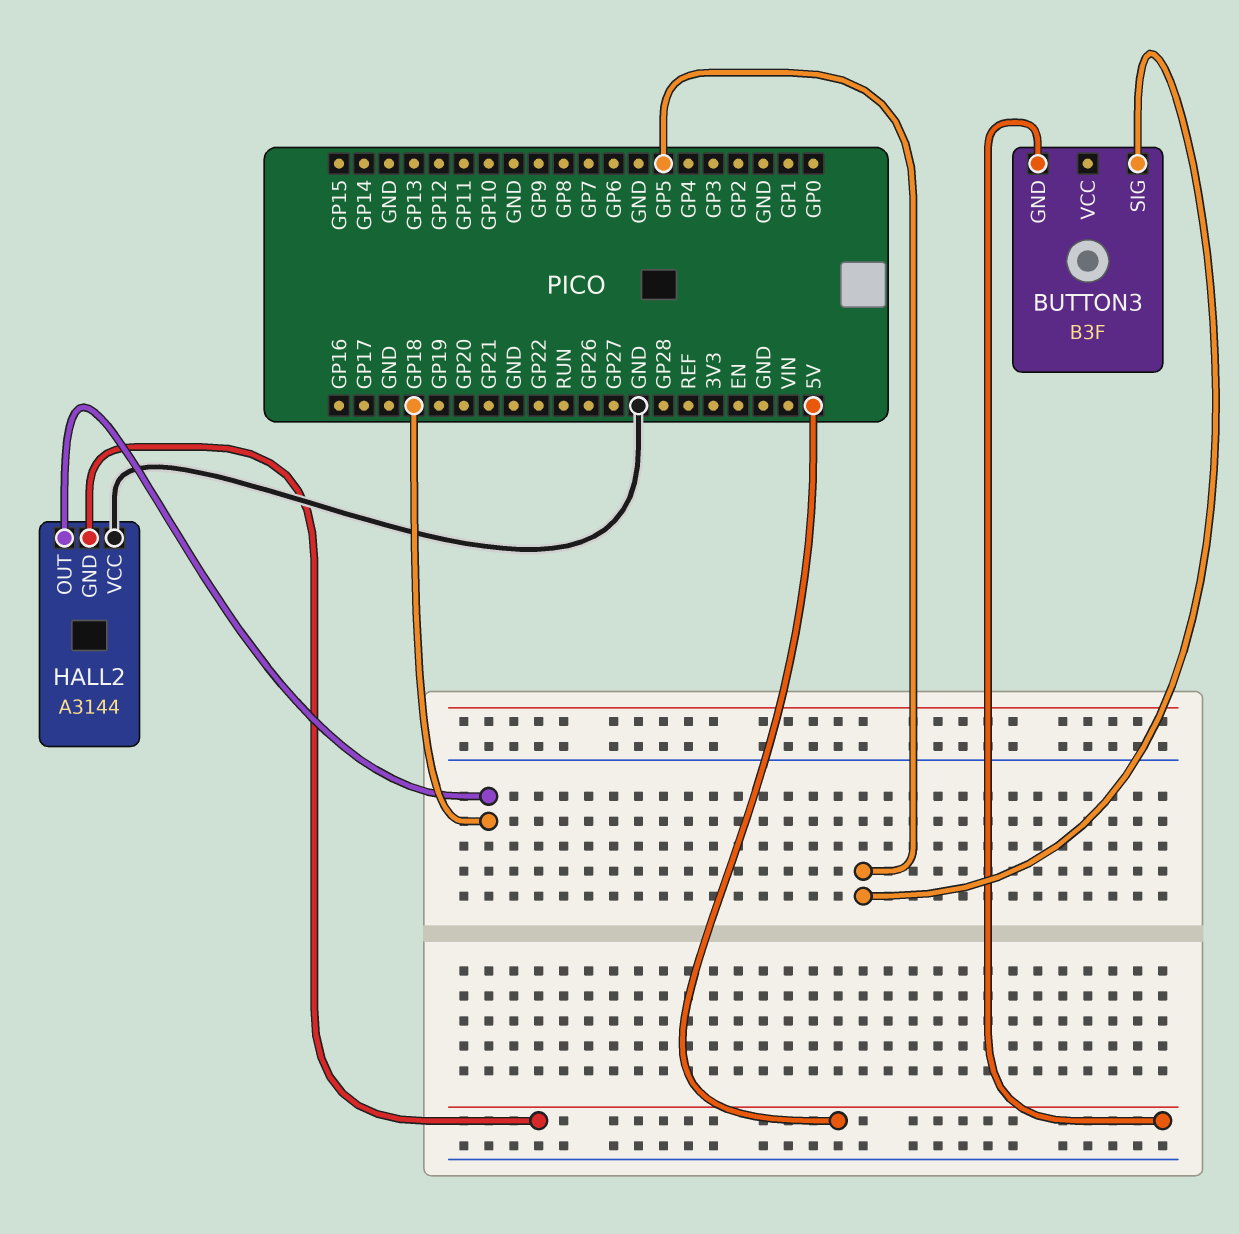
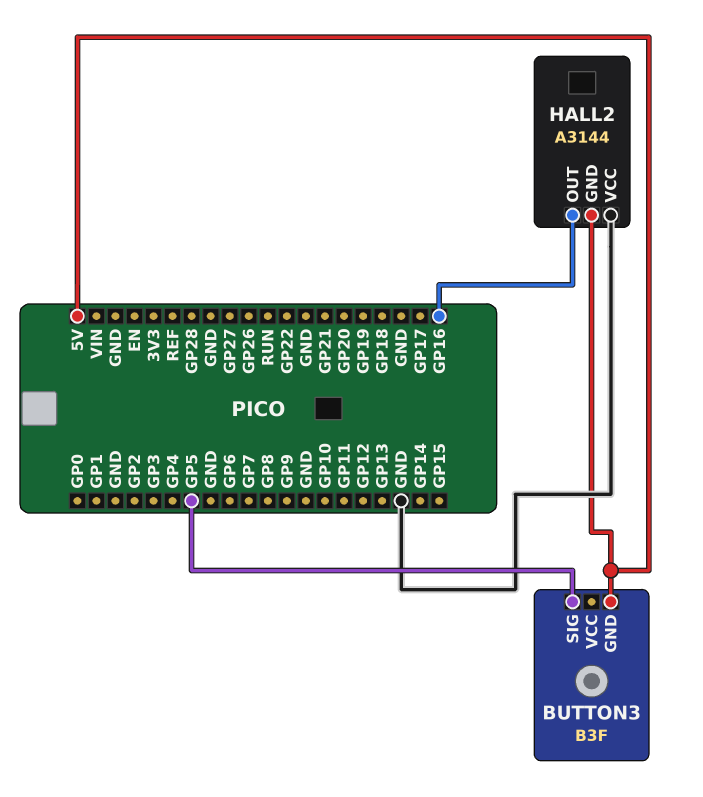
HALL2 pin OUT: GP18 -> GP16

